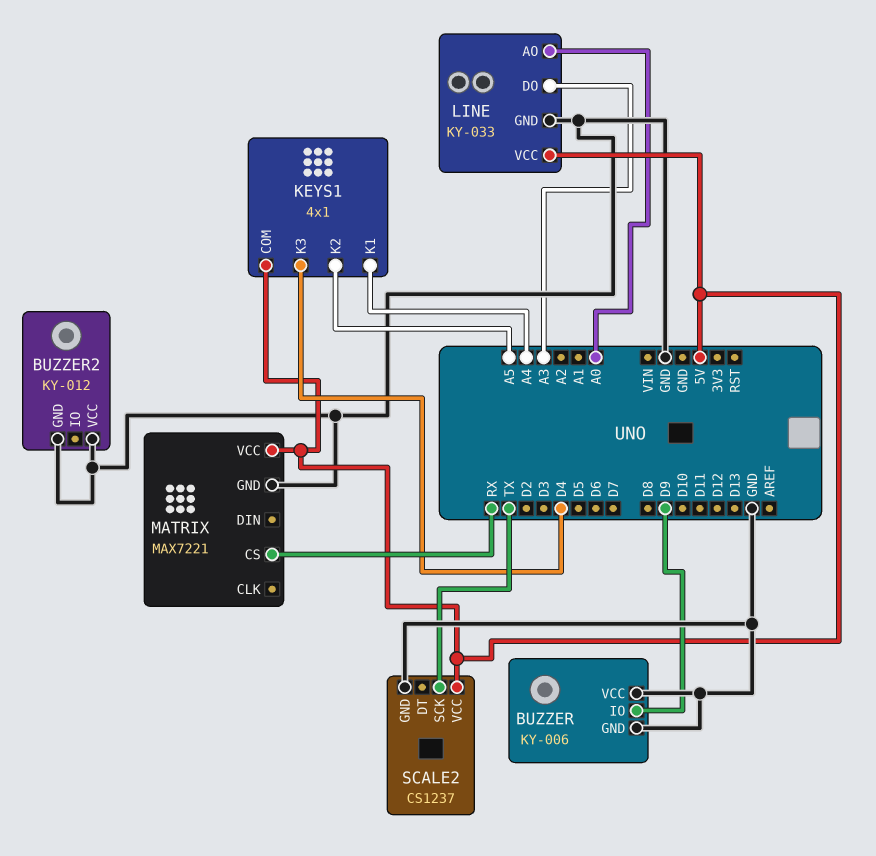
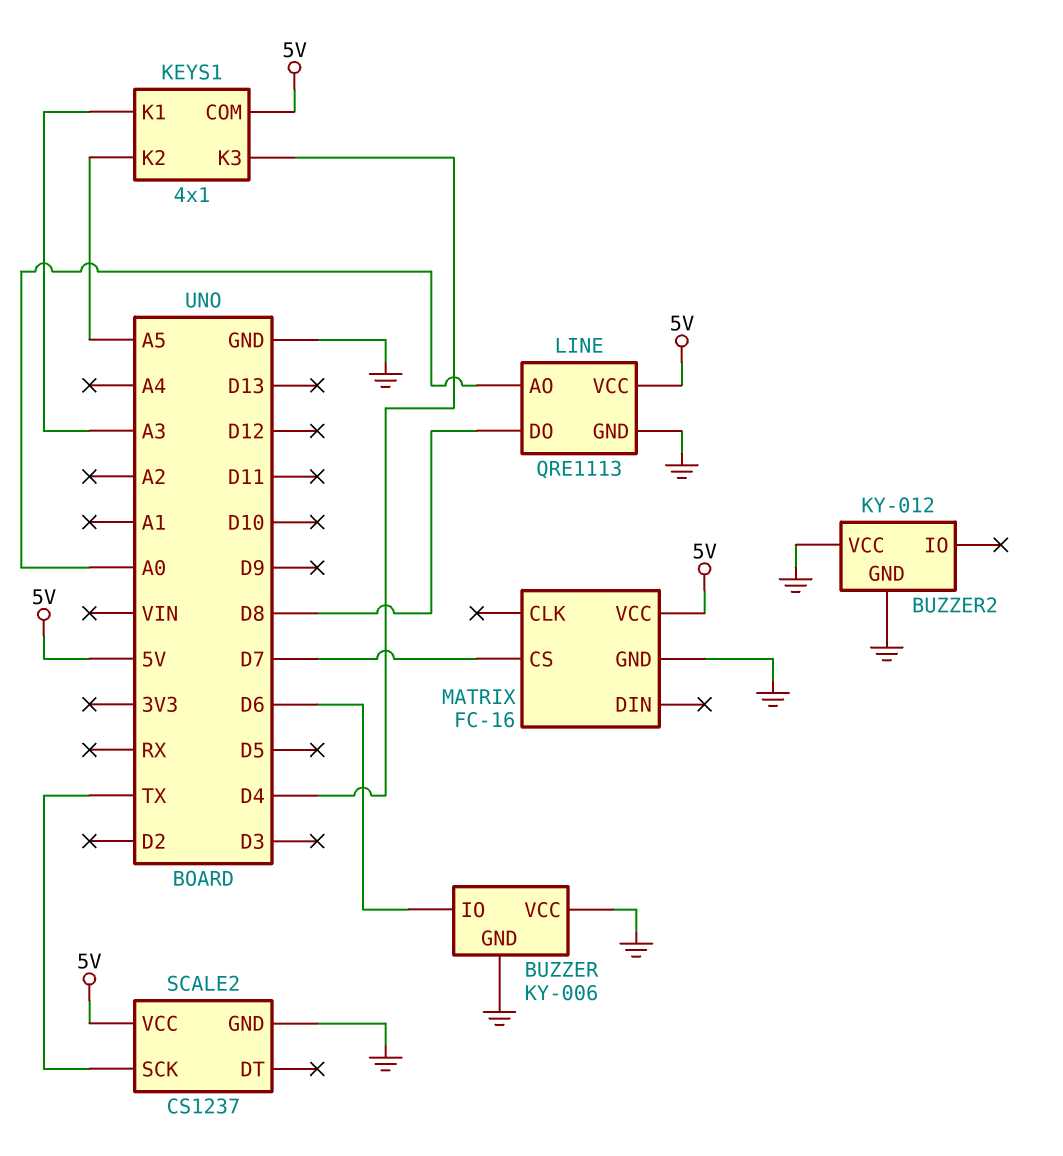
BUZZER pin IO: D9 -> D6
KEYS1 pin K1: A4 -> A3
LINE: KY-033 -> QRE1113
LINE pin DO: A3 -> D8
MATRIX: MAX7221 -> FC-16
MATRIX pin CS: RX -> D7

